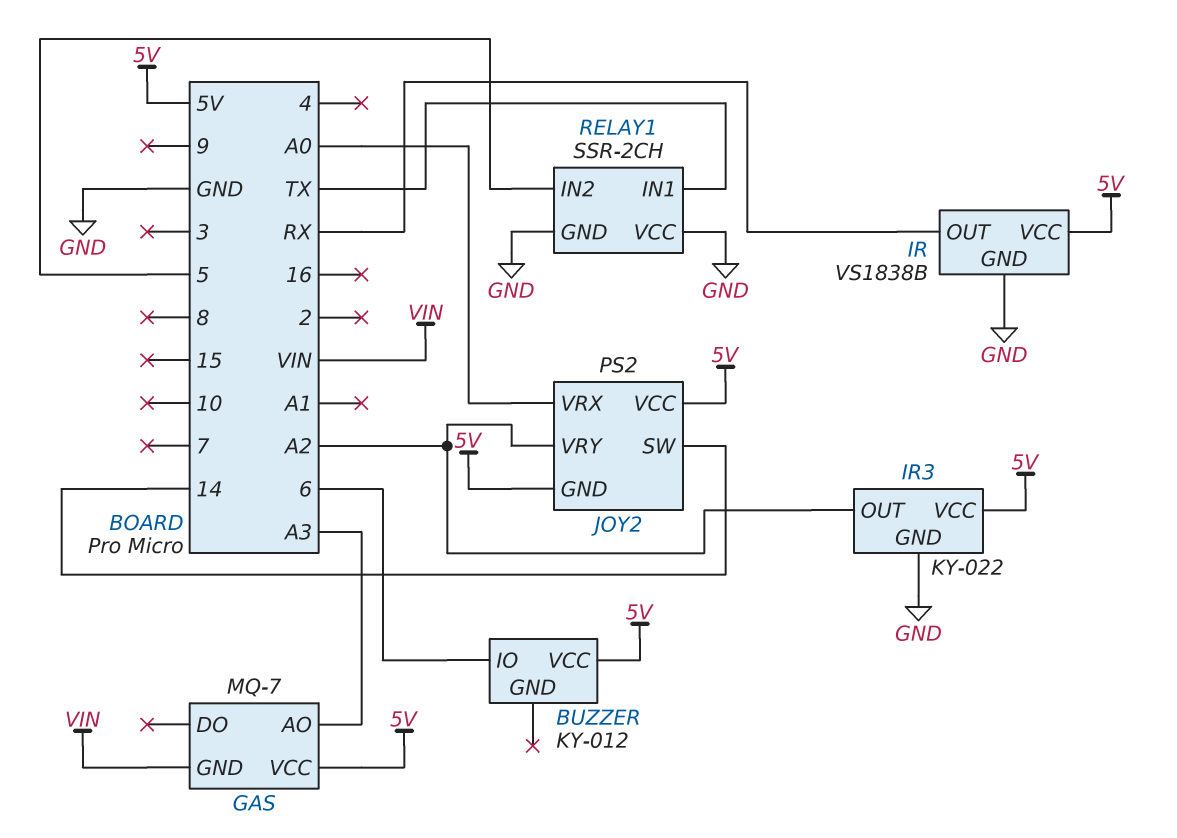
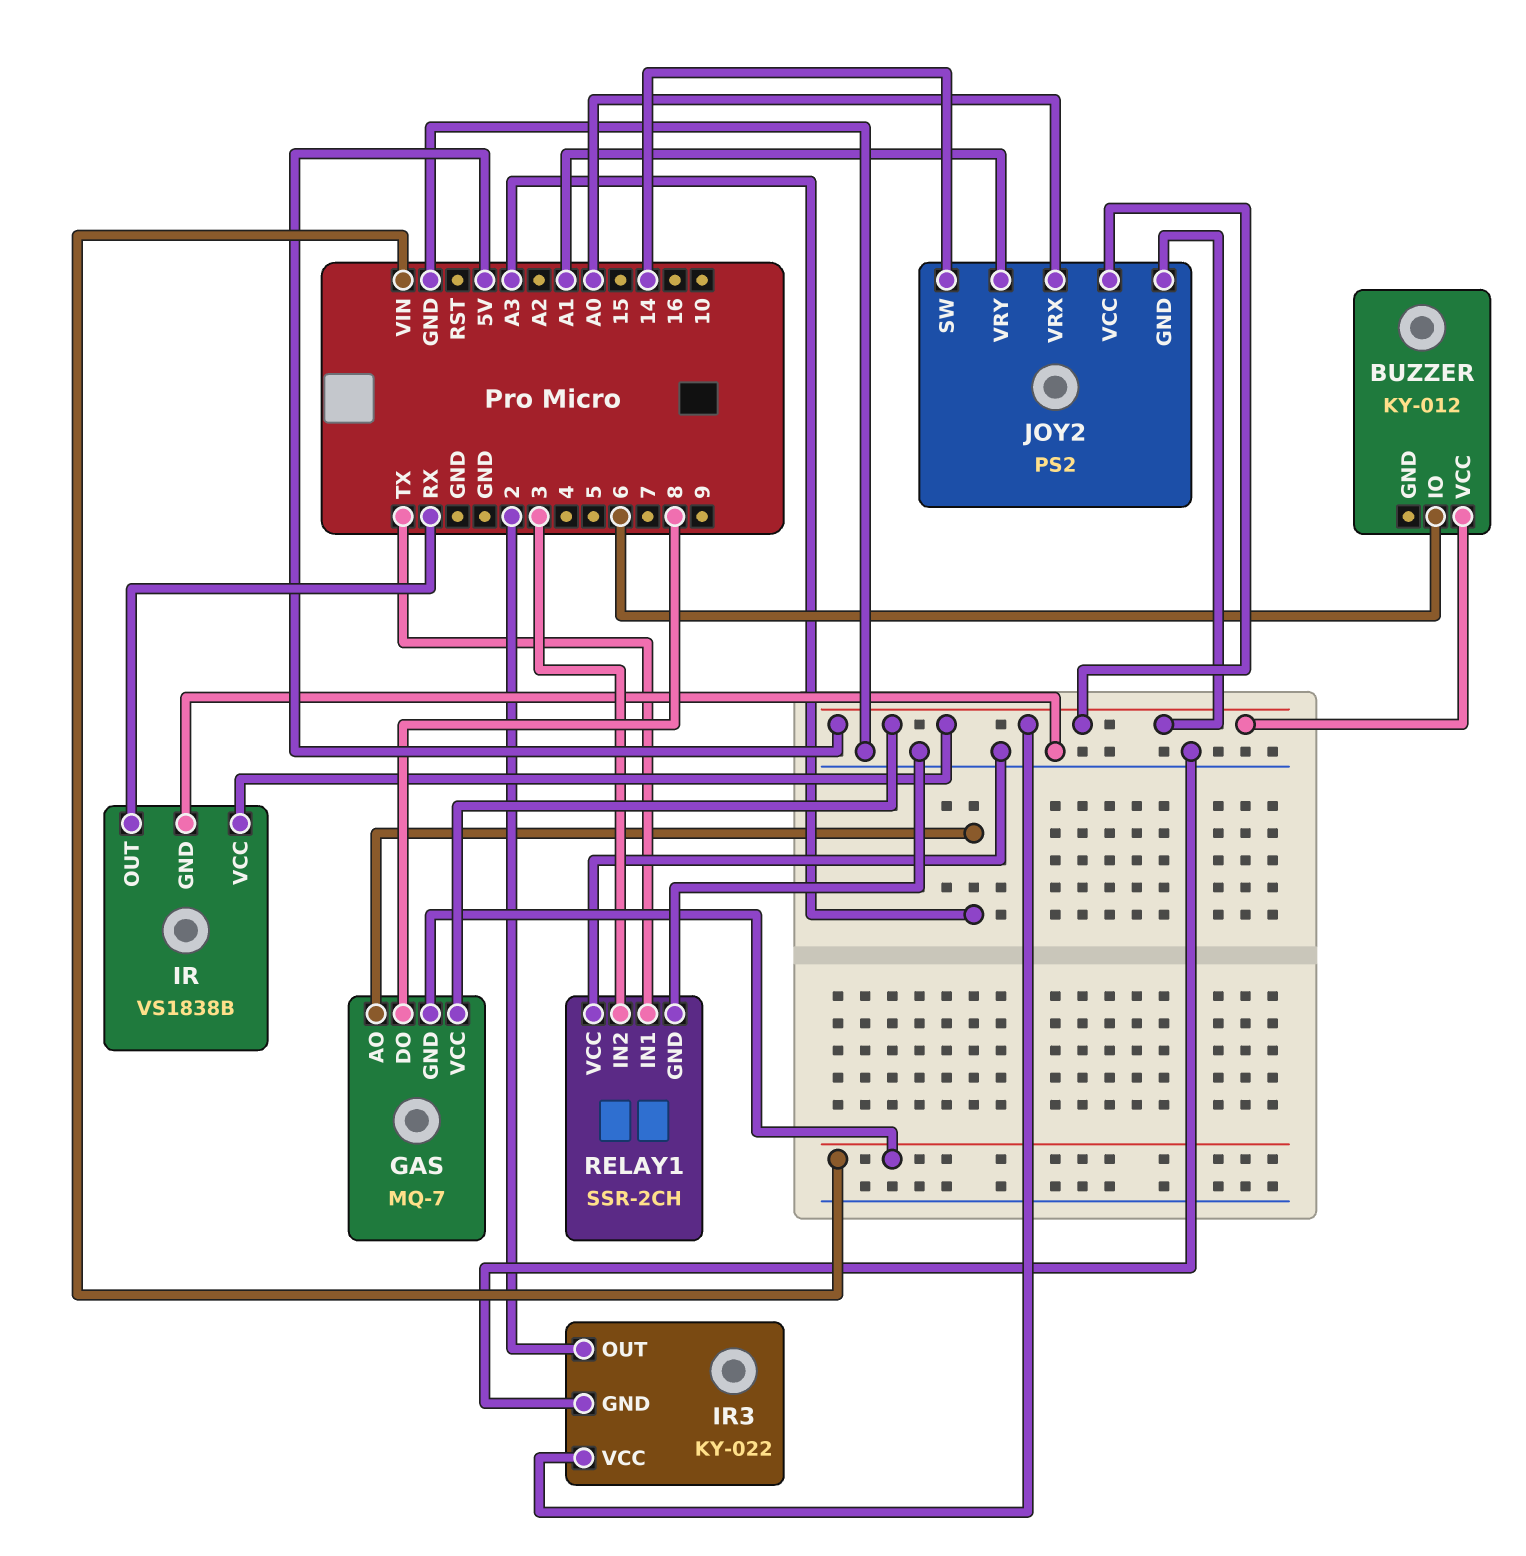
GAS pin DO: none -> 8
IR3 pin OUT: A2 -> 2
JOY2 pin VRY: A2 -> A1
RELAY1 pin IN2: 5 -> 3

